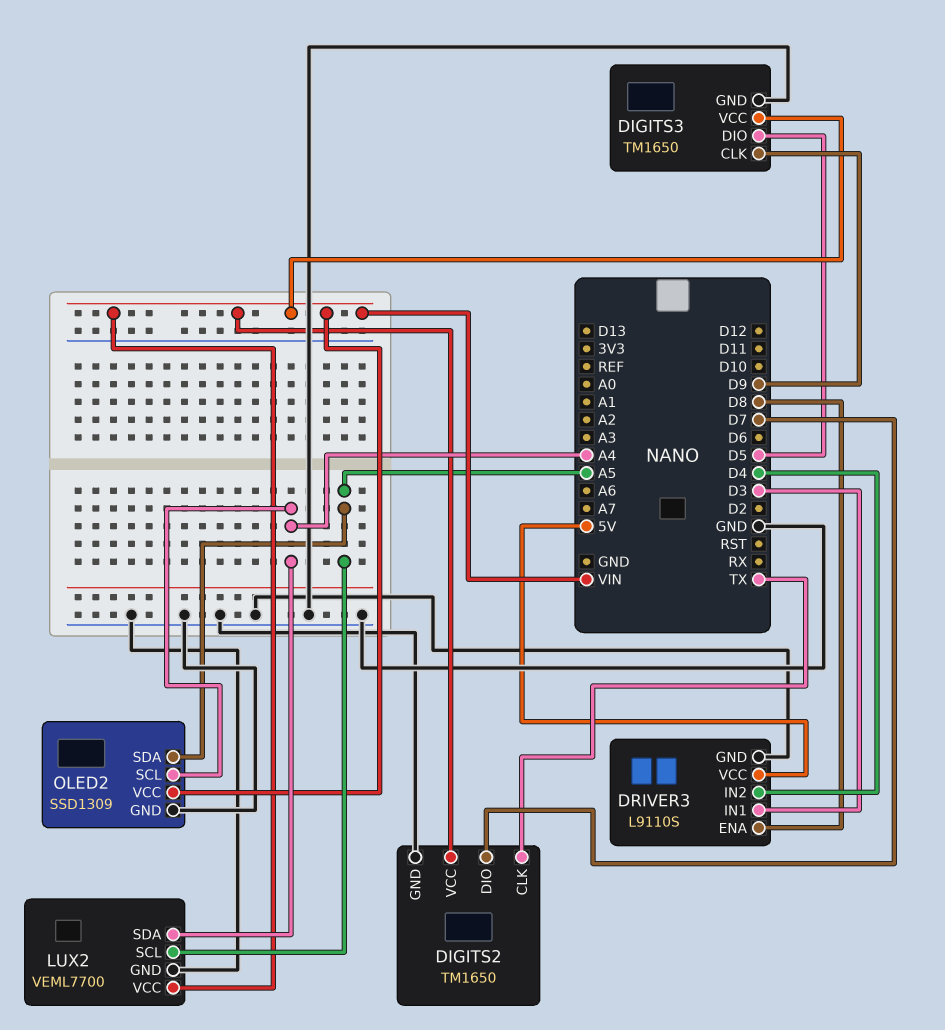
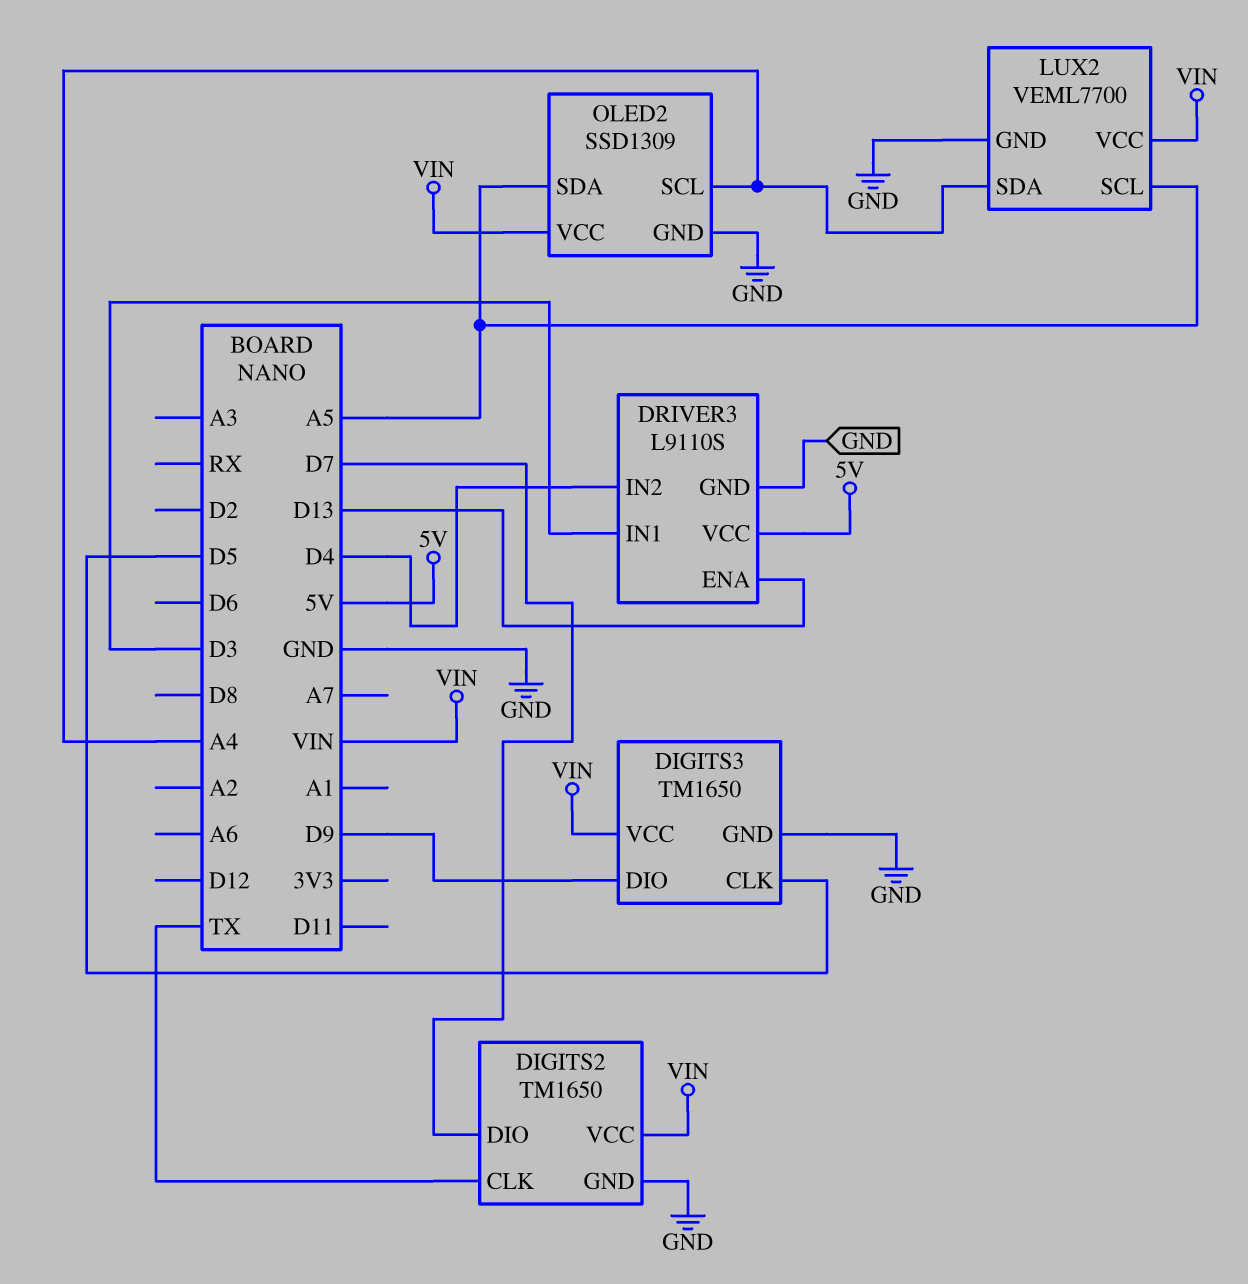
DIGITS3 pin CLK: D9 -> D5
DIGITS3 pin DIO: D5 -> D9
DRIVER3 pin ENA: D8 -> D13

